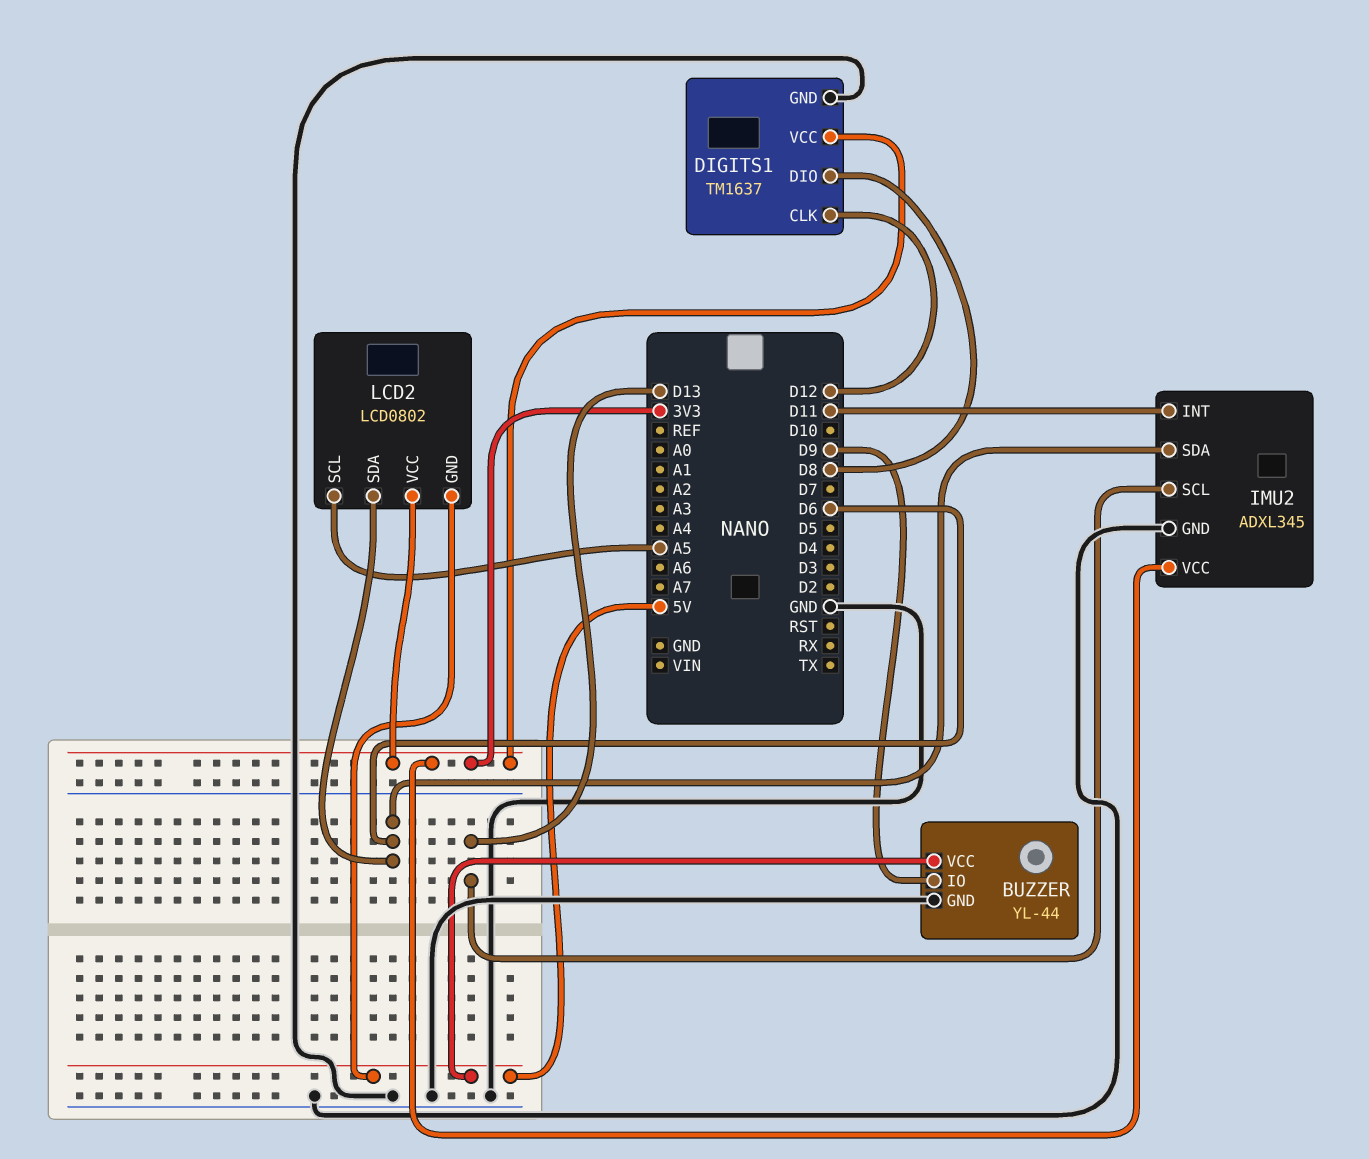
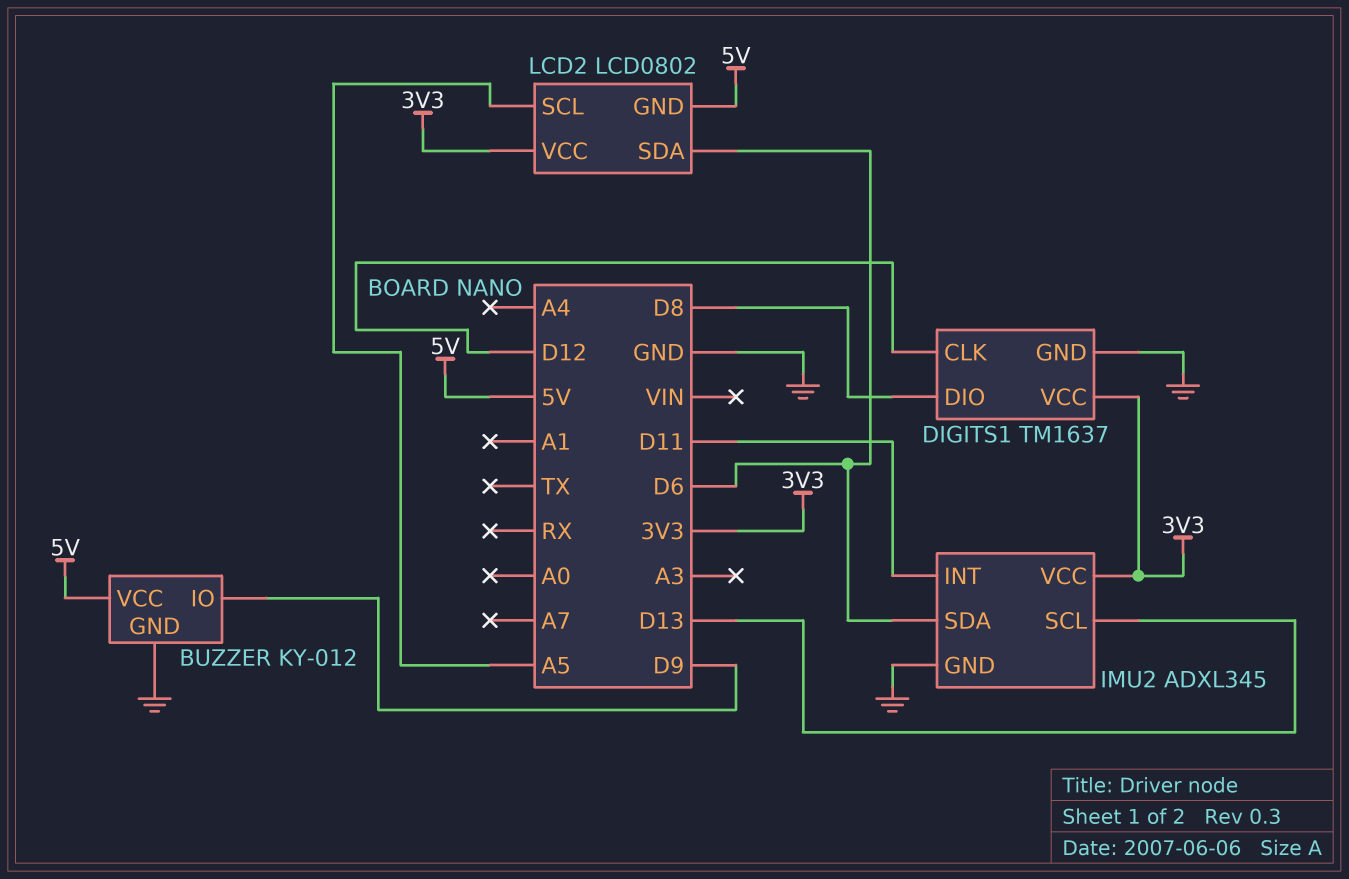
BUZZER: YL-44 -> KY-012

